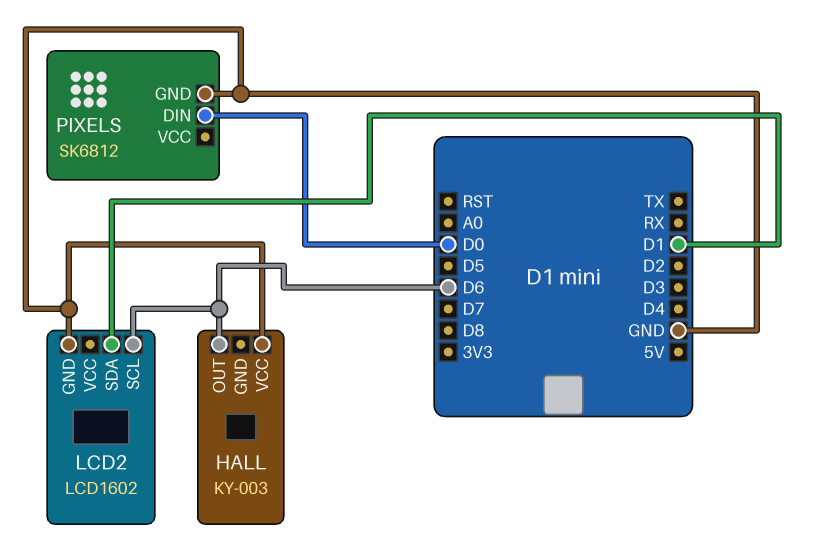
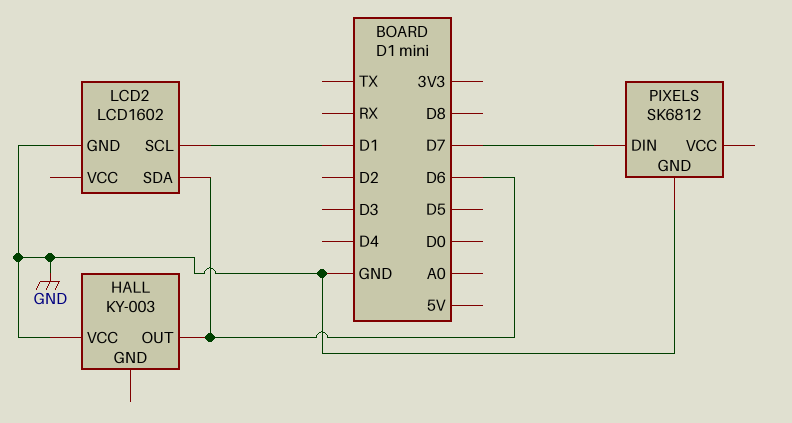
LCD2 pin SCL: D6 -> D1
LCD2 pin SDA: D1 -> D6
PIXELS pin DIN: D0 -> D7

